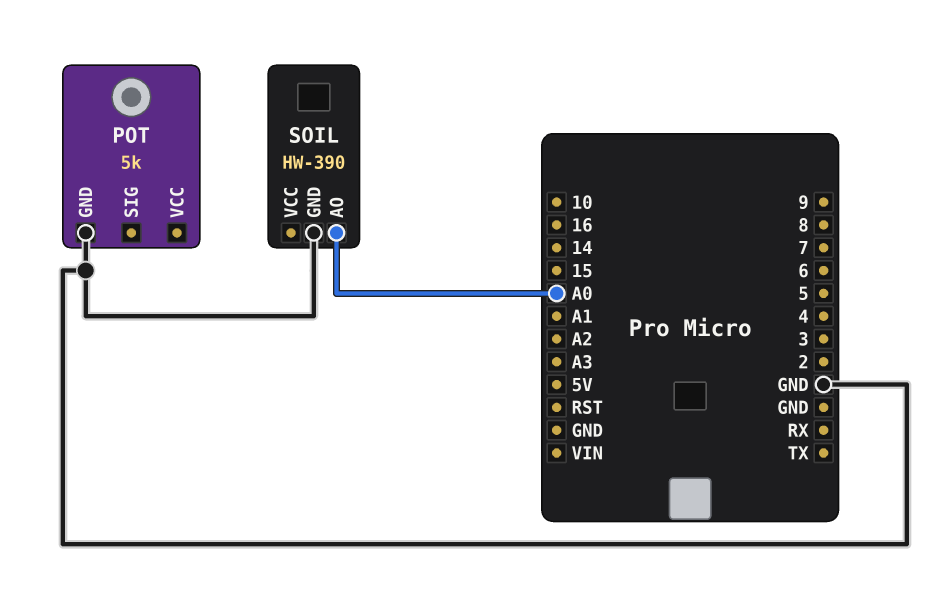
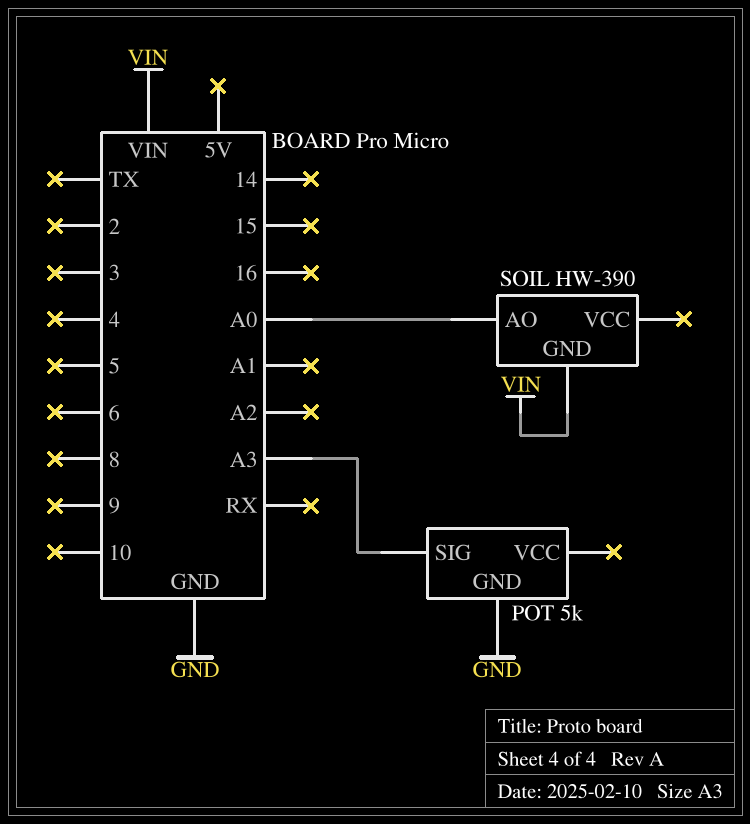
POT pin SIG: none -> A3
SOIL pin GND: GND -> VIN

